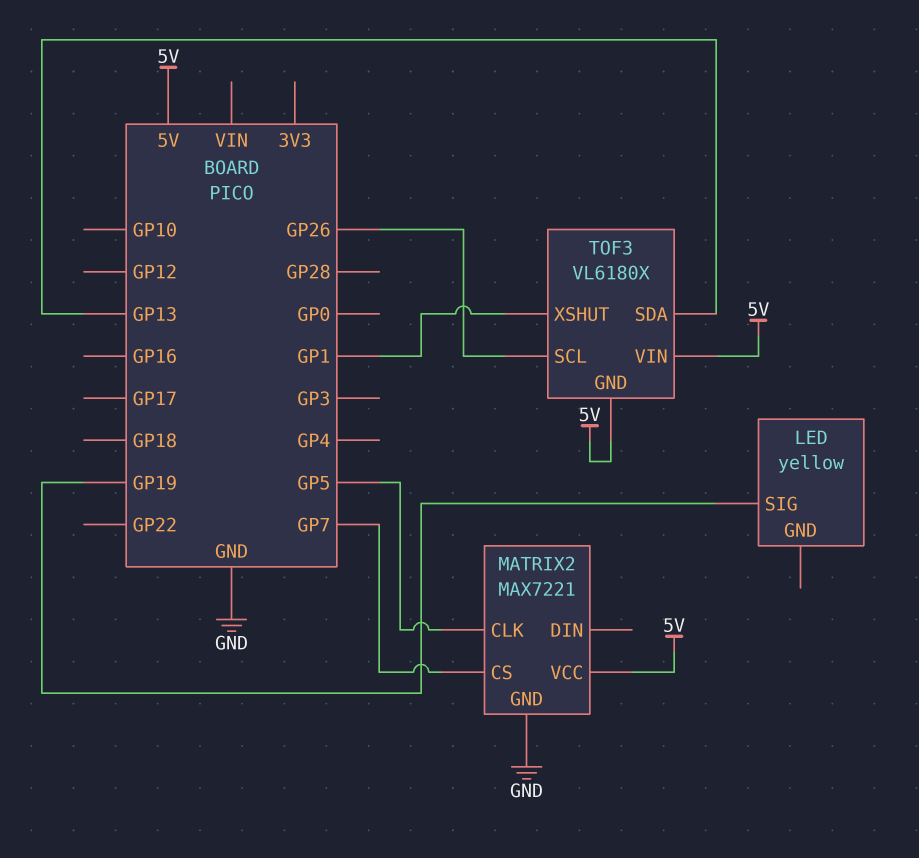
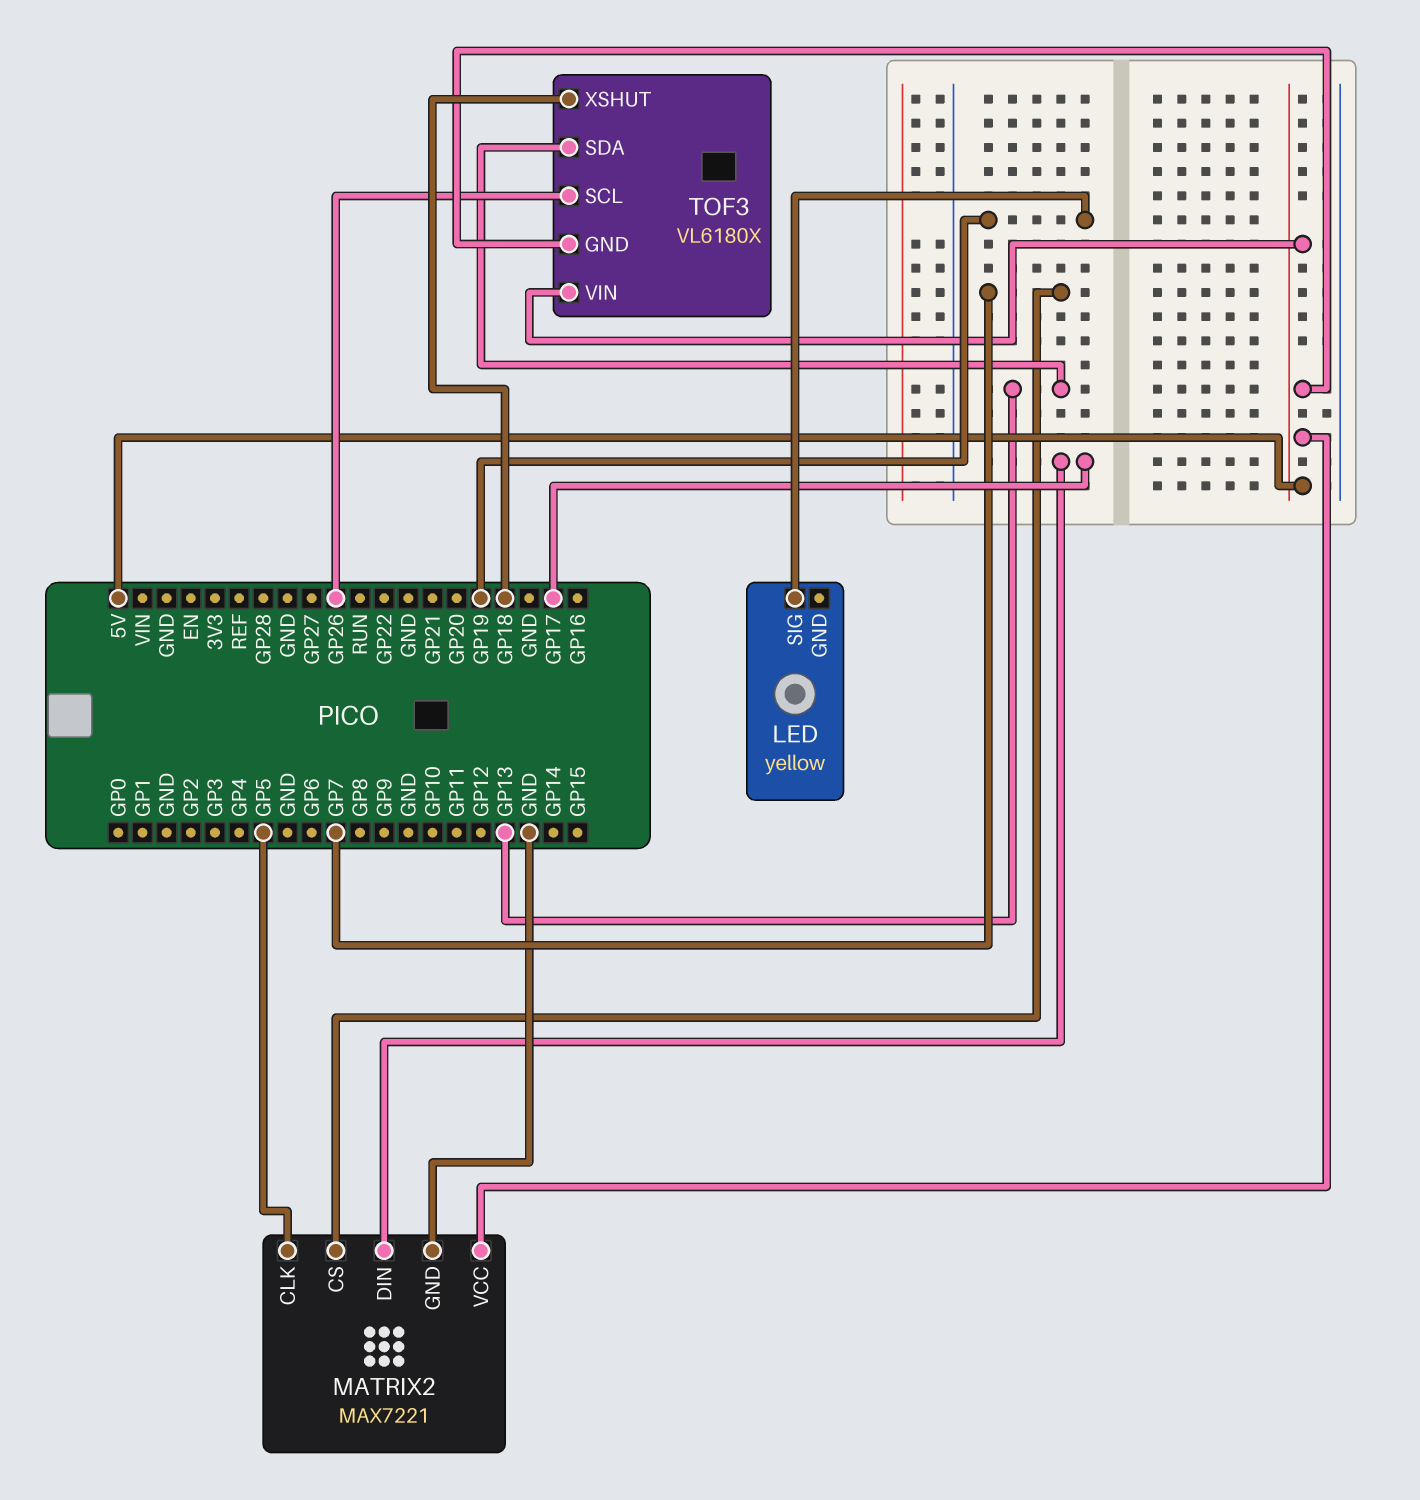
MATRIX2 pin DIN: none -> GP17
TOF3 pin XSHUT: GP1 -> GP18

